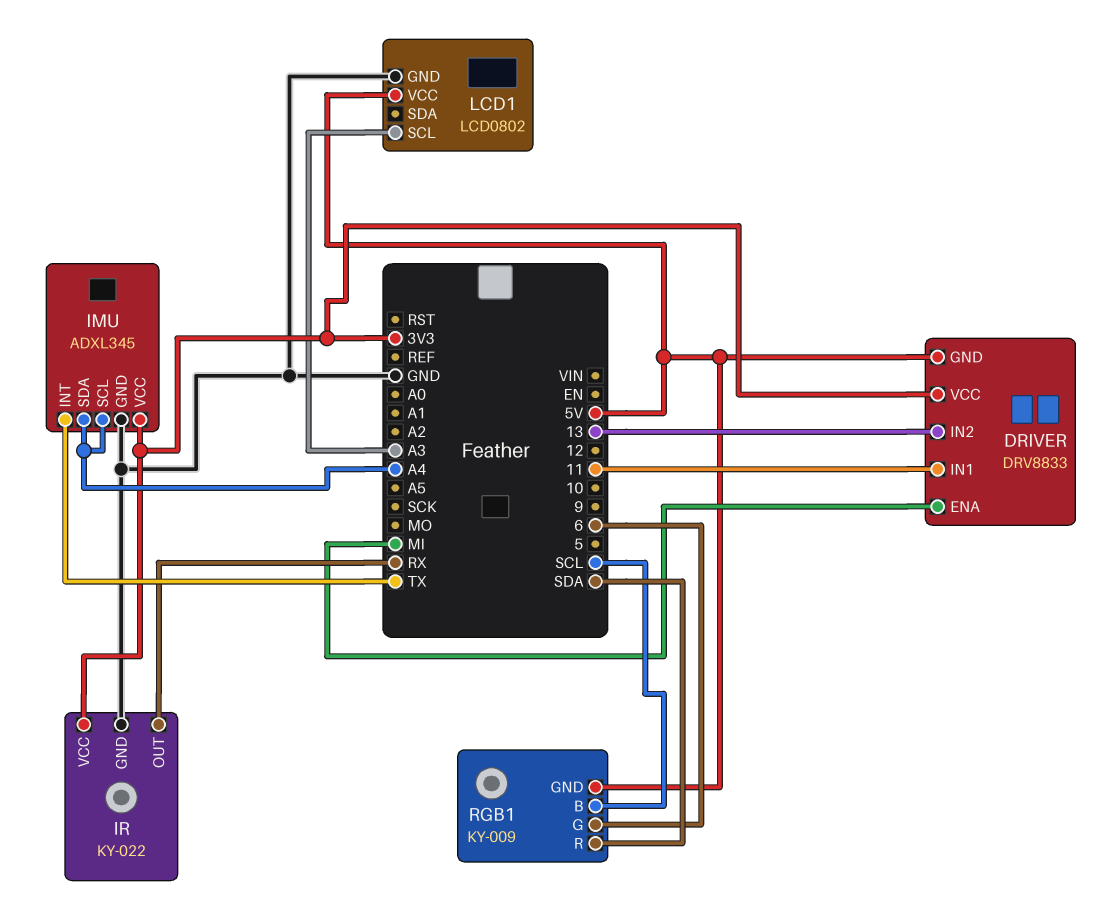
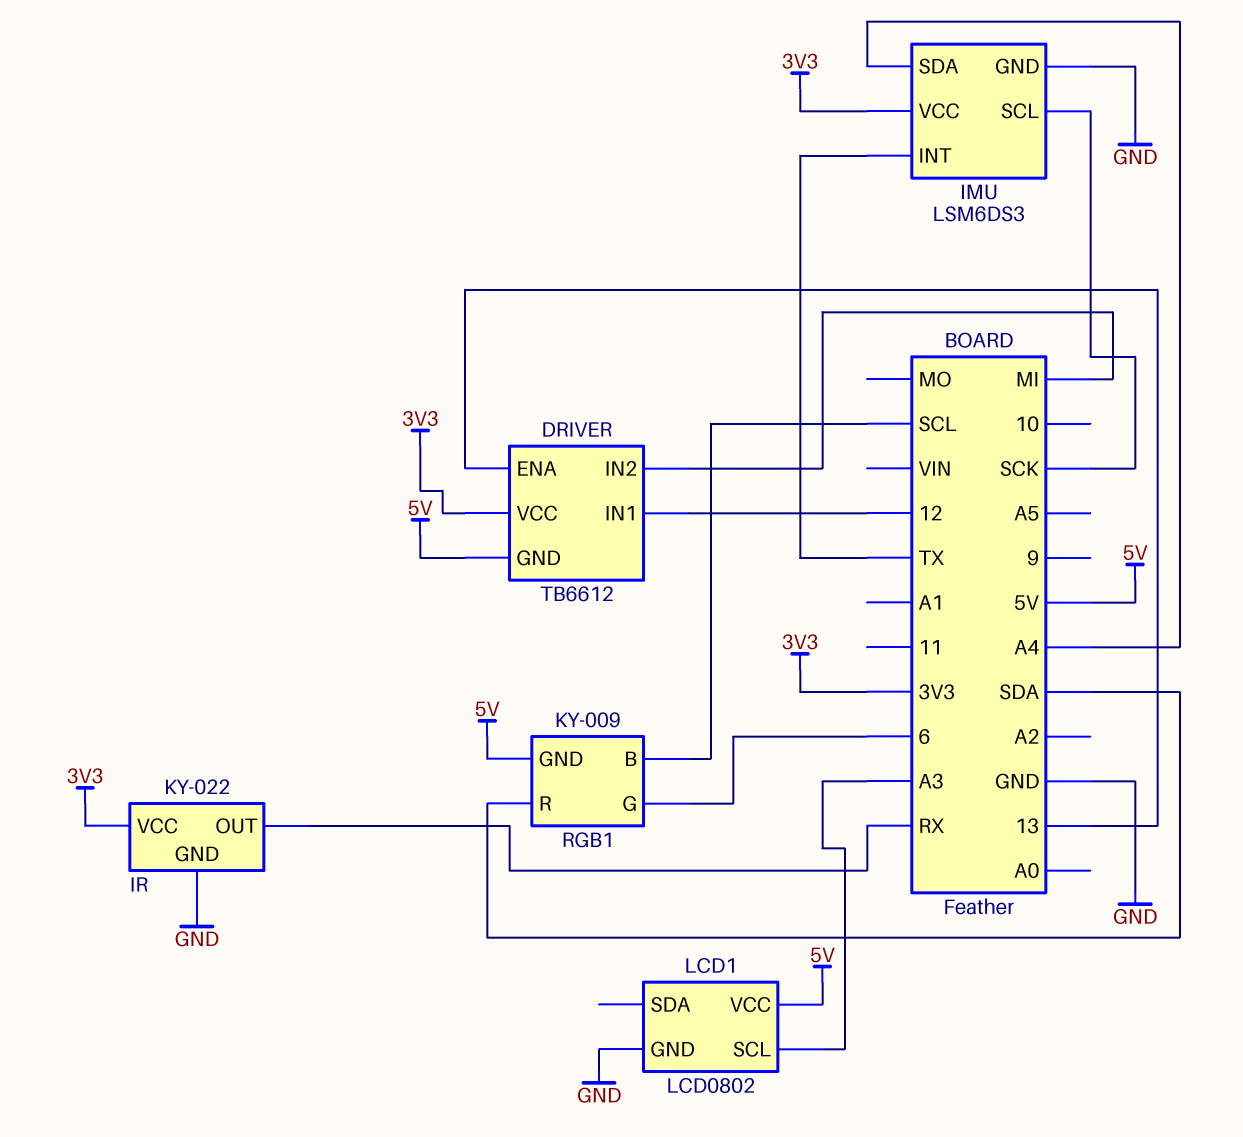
DRIVER: DRV8833 -> TB6612
DRIVER pin ENA: MI -> 13
DRIVER pin IN1: 11 -> 12
DRIVER pin IN2: 13 -> MI
IMU: ADXL345 -> LSM6DS3
IMU pin SCL: A4 -> SCK

